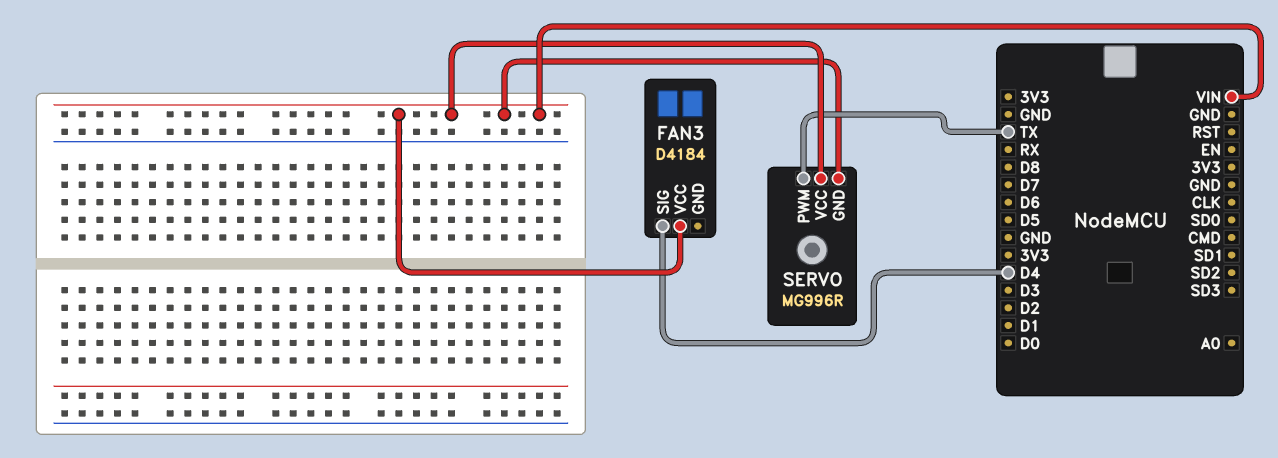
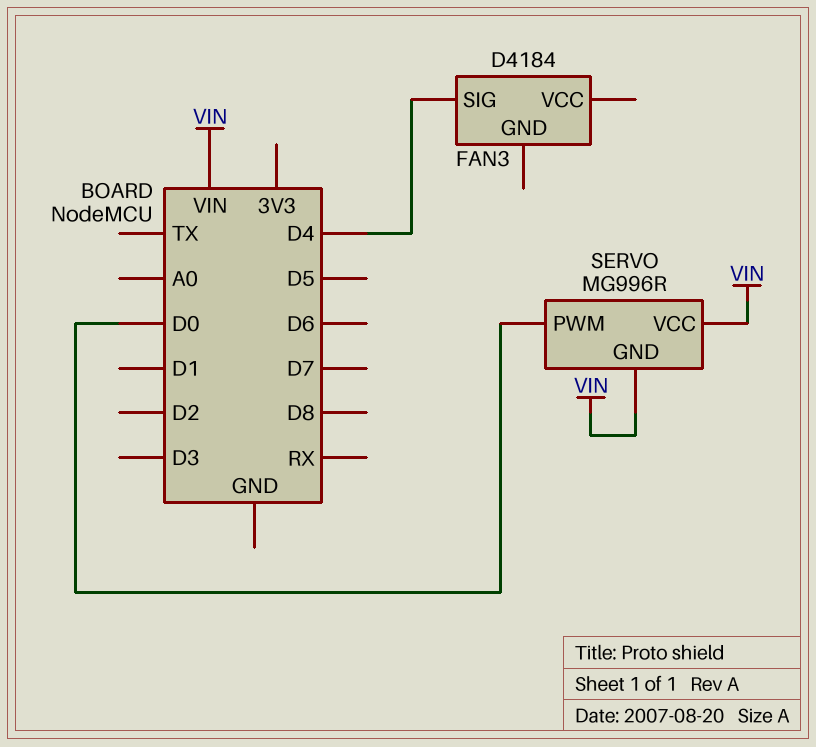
FAN3 pin VCC: VIN -> none
SERVO pin PWM: TX -> D0

